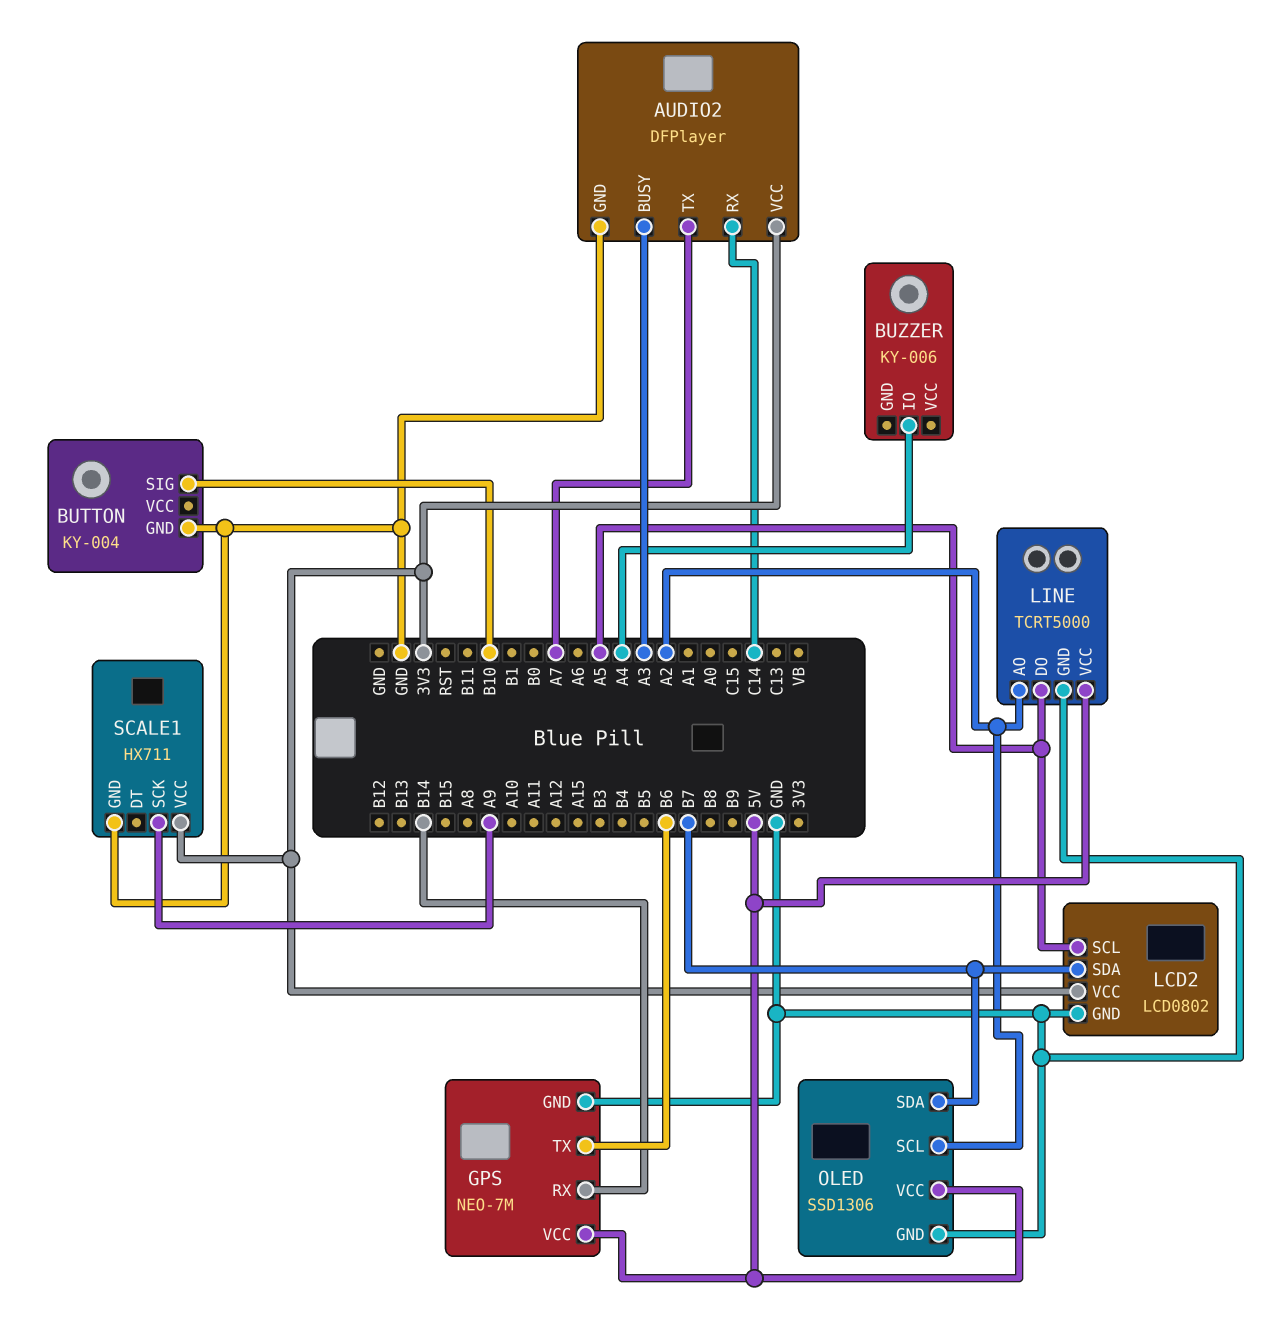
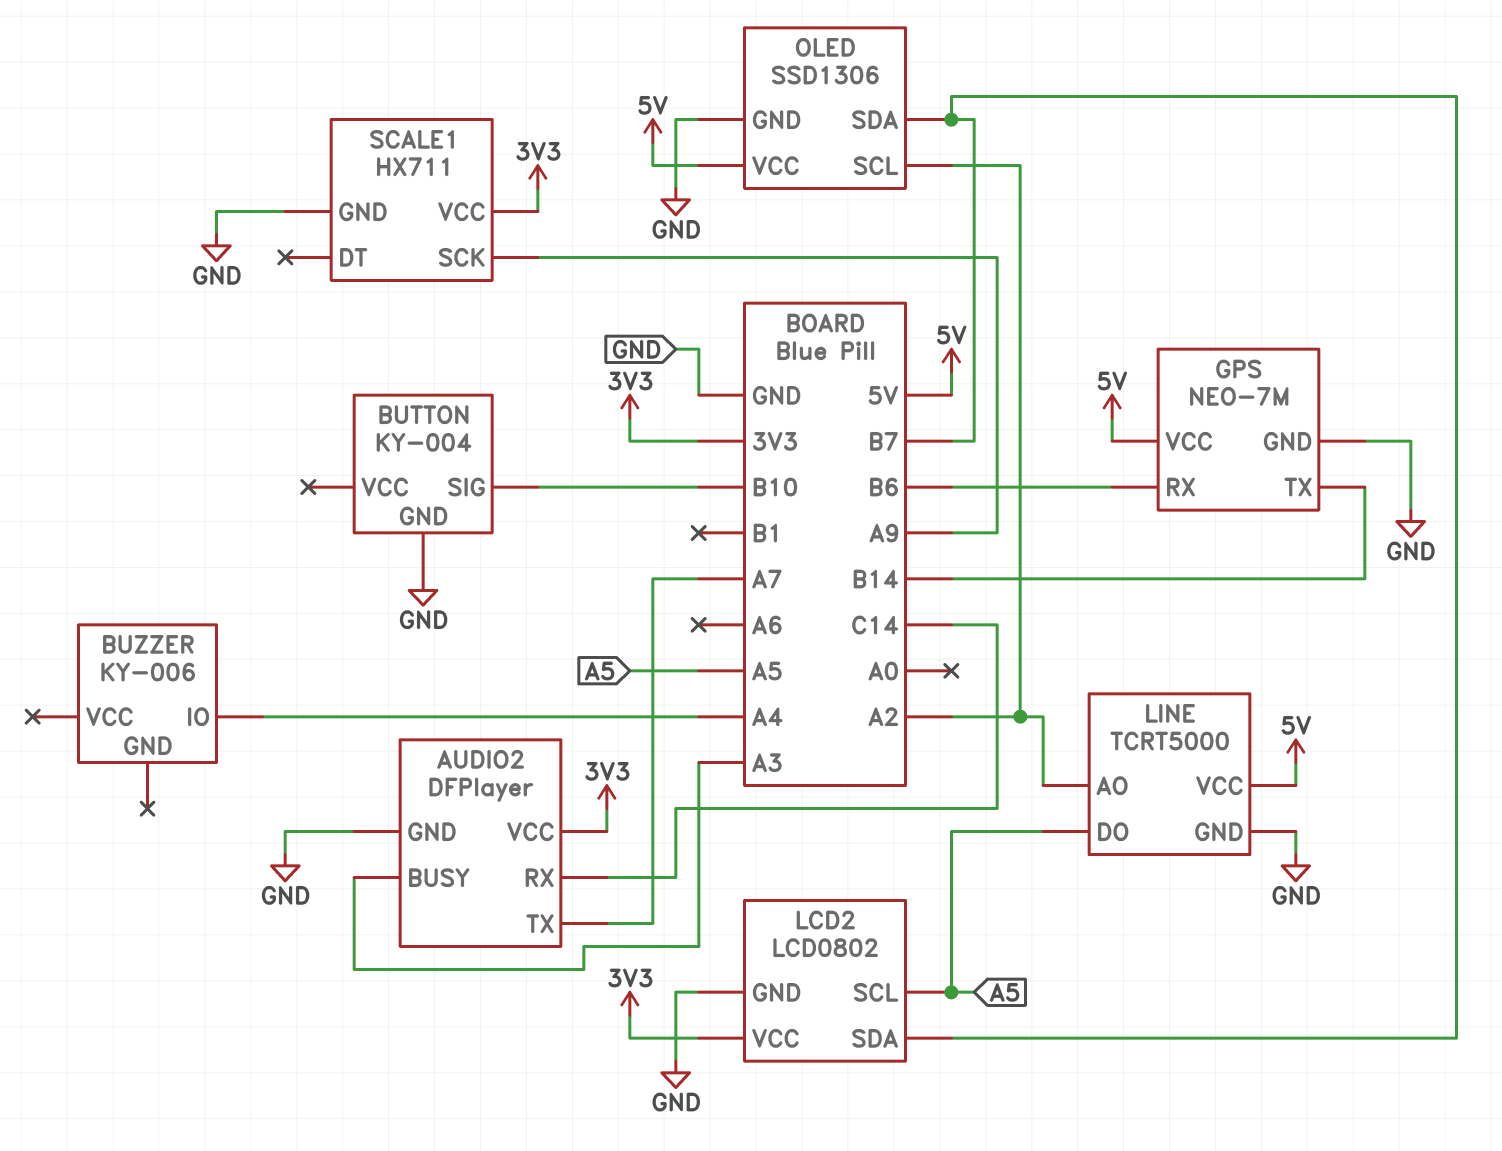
GPS pin RX: B14 -> B6
GPS pin TX: B6 -> B14

